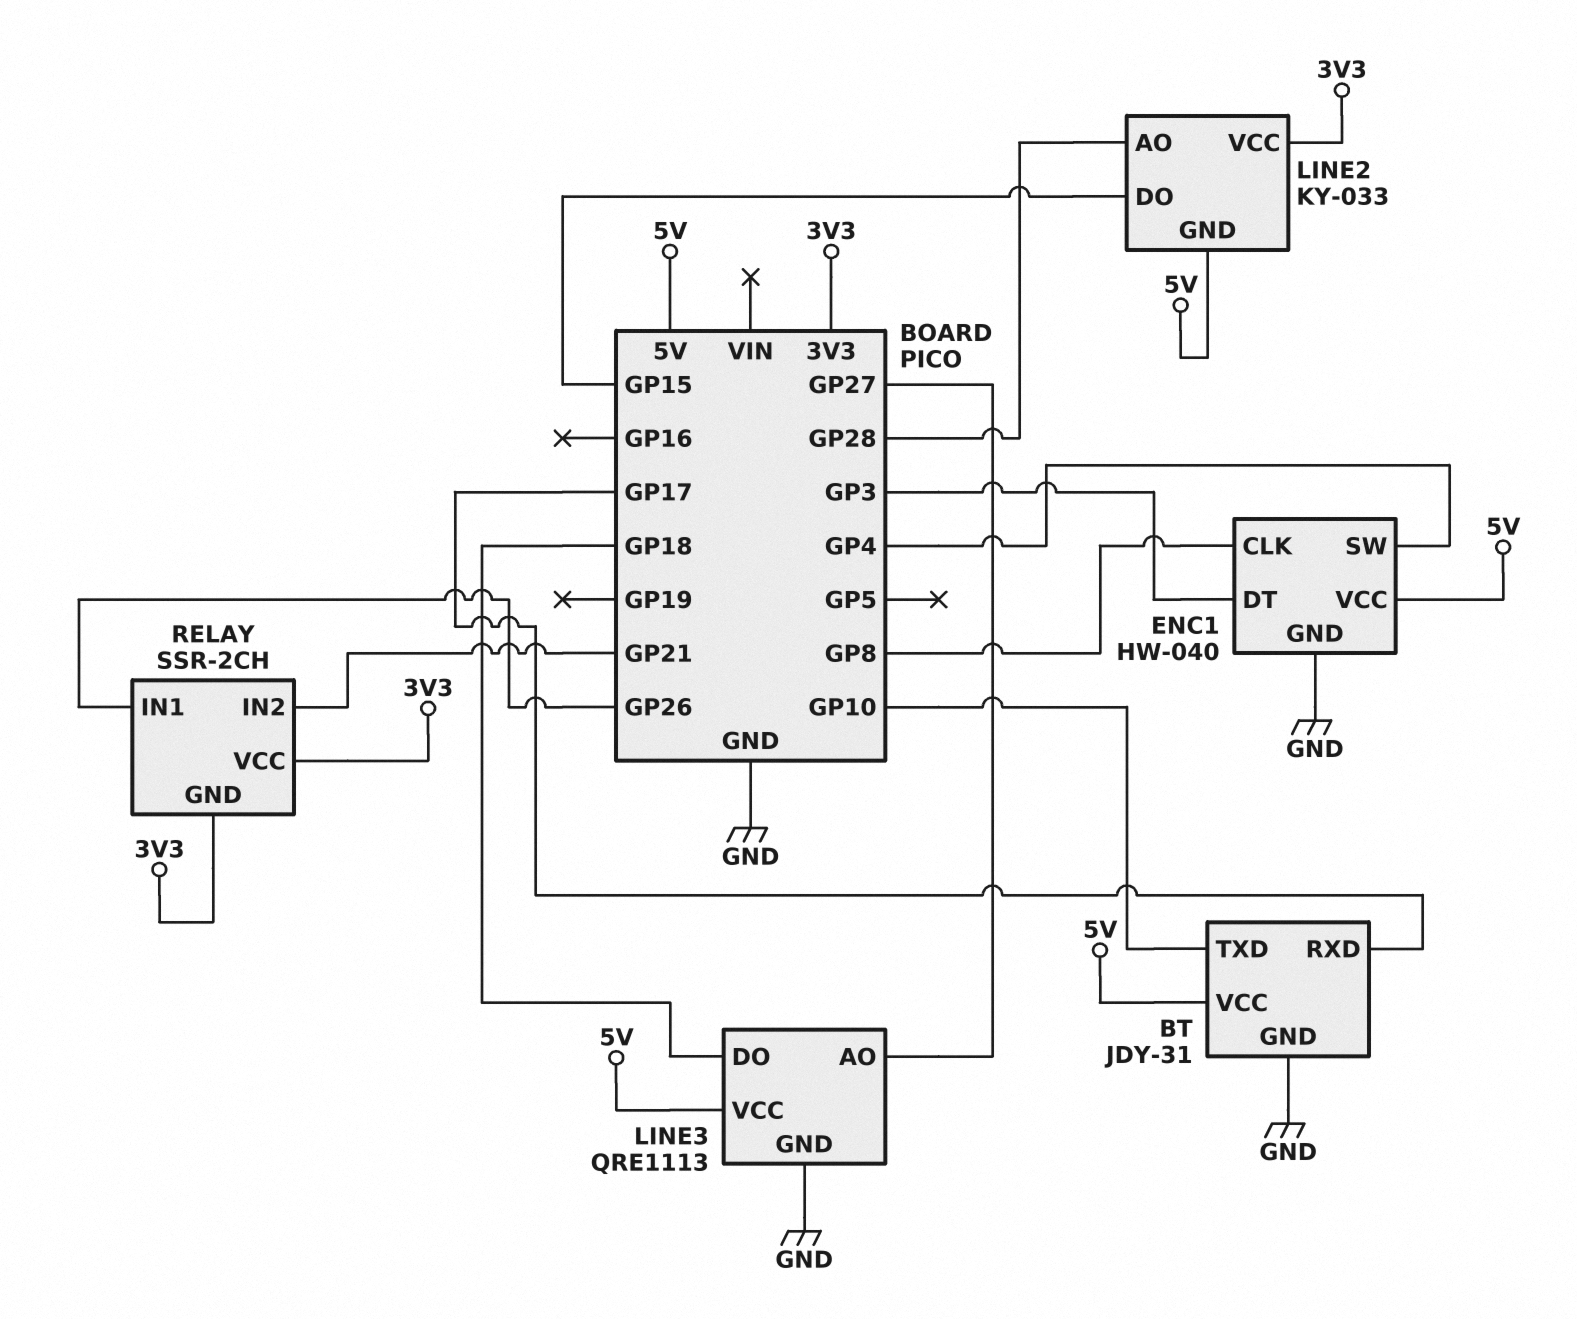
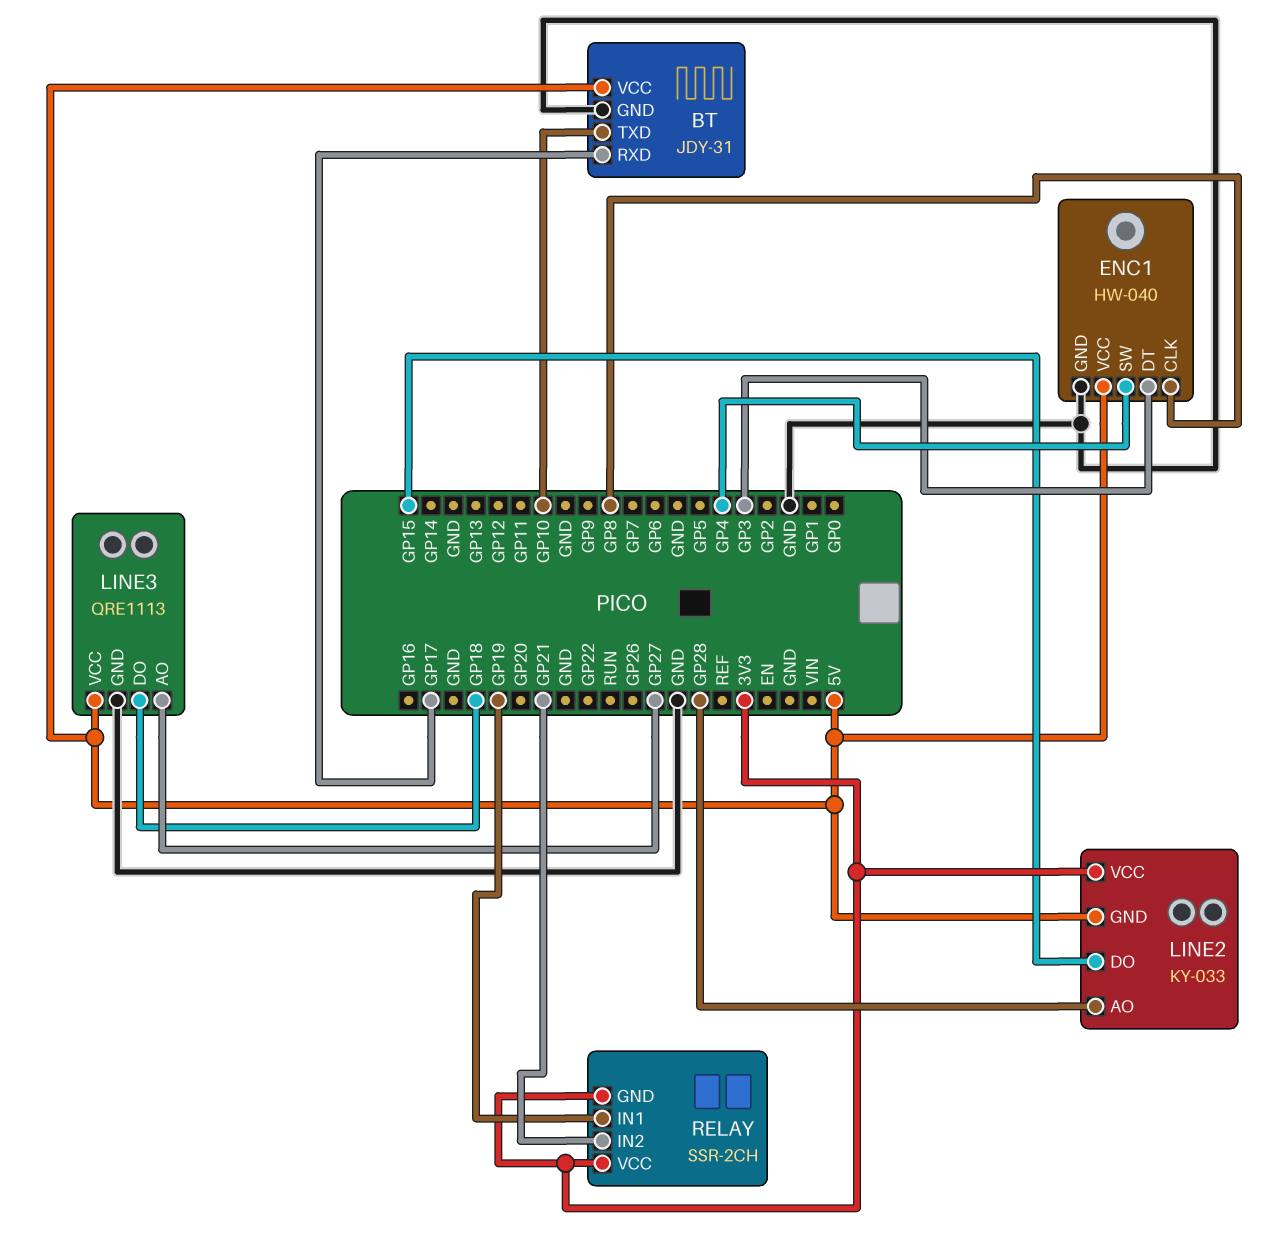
RELAY pin IN1: GP26 -> GP19

